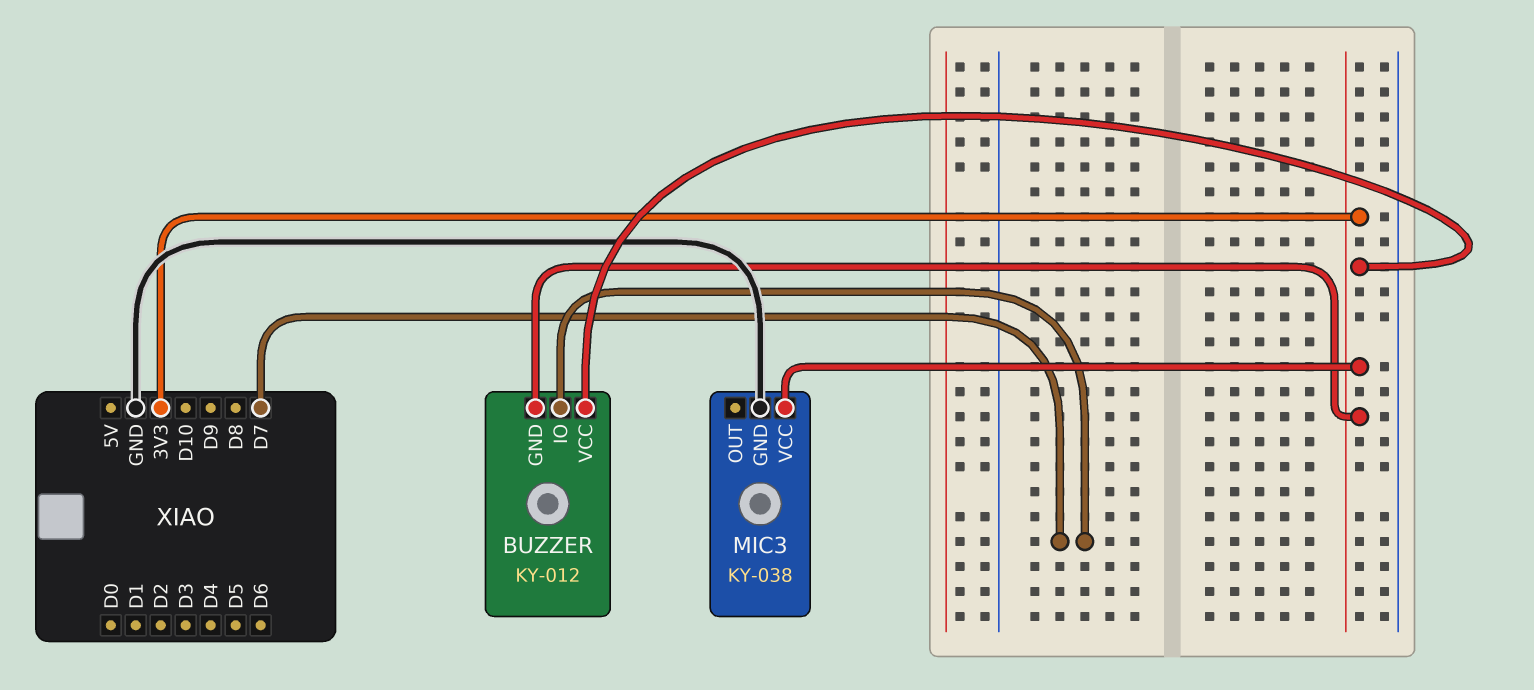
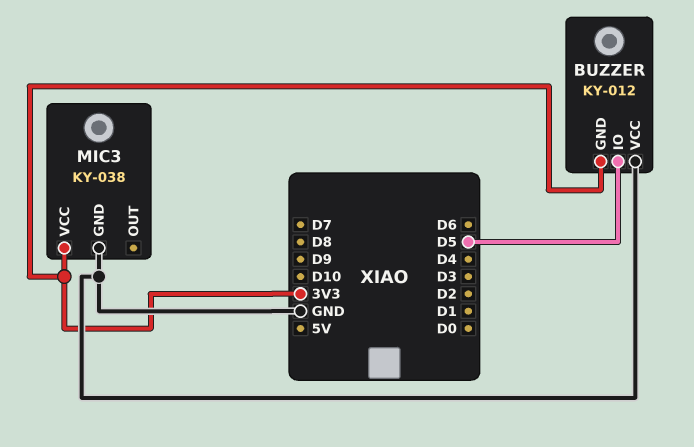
BUZZER pin IO: D7 -> D5
BUZZER pin VCC: 3V3 -> GND

